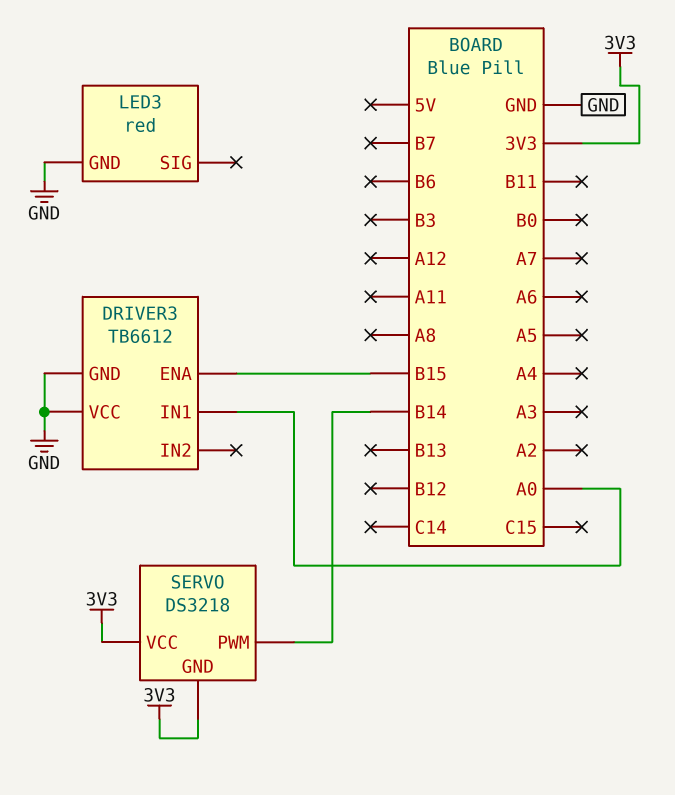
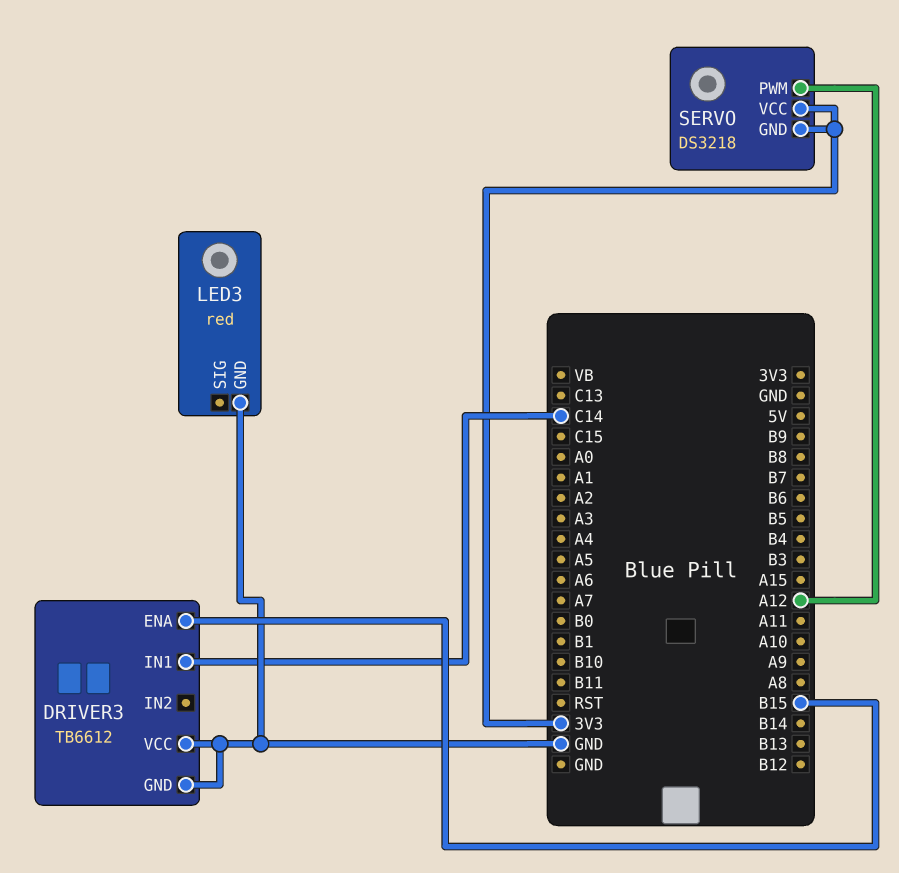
DRIVER3 pin IN1: A0 -> C14
SERVO pin PWM: B14 -> A12

